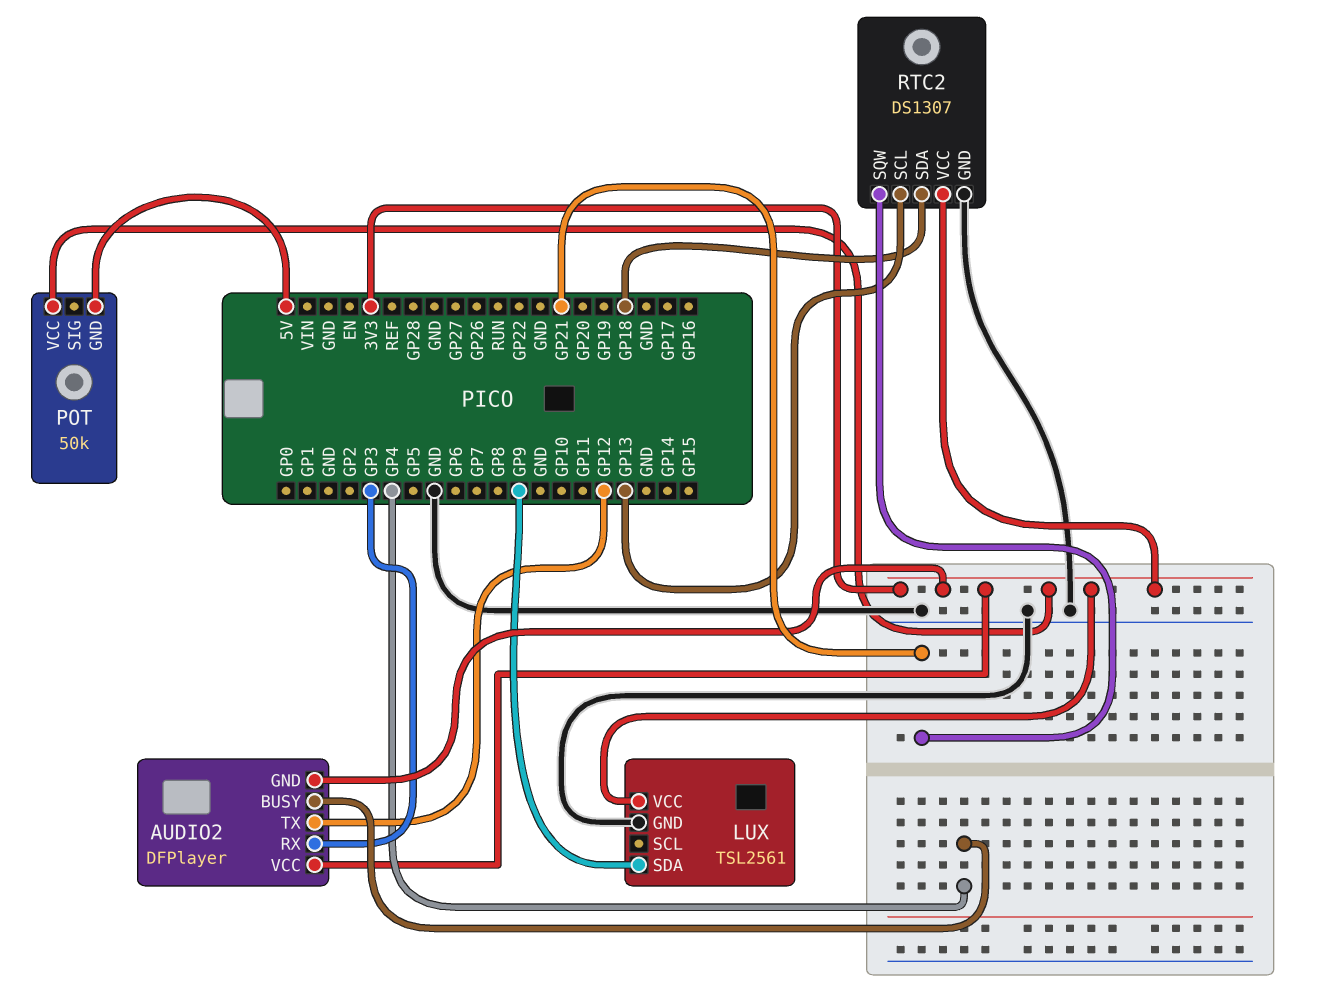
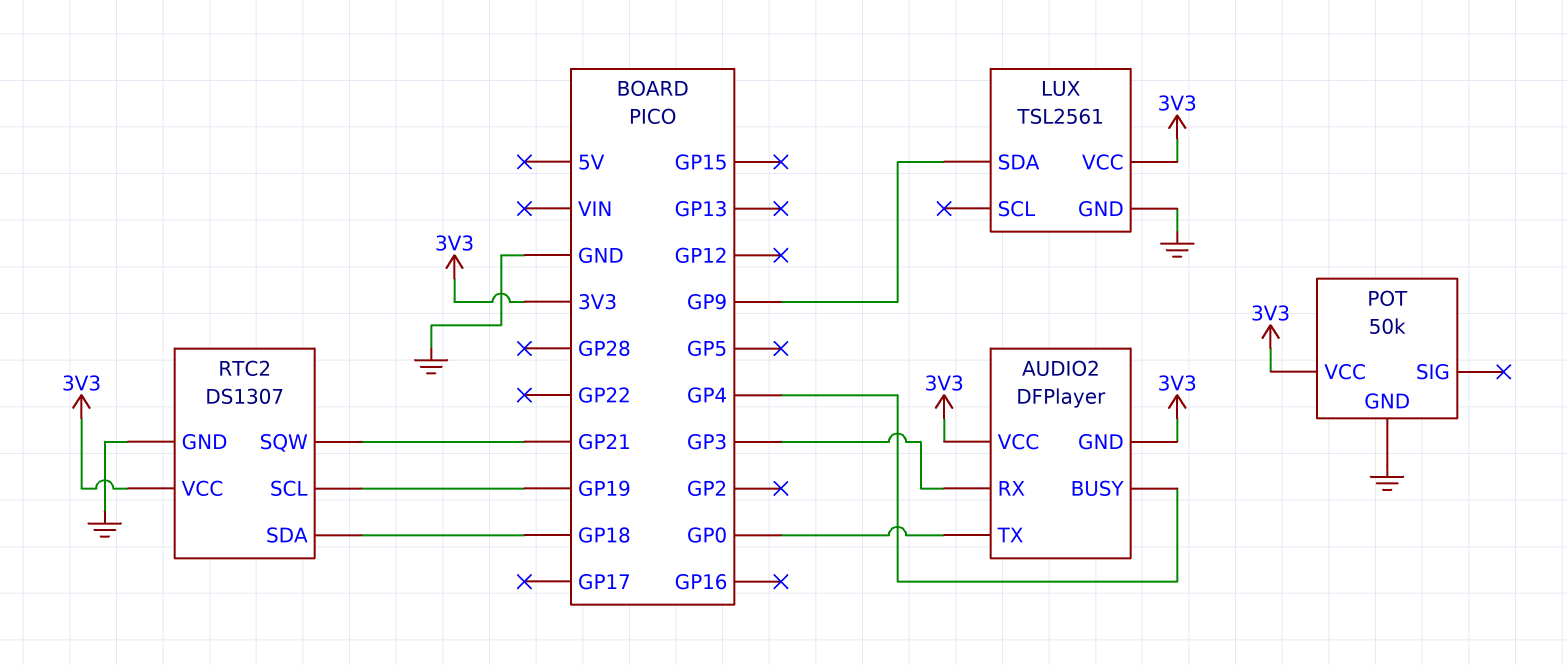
AUDIO2 pin TX: GP12 -> GP0
POT pin GND: 5V -> GND
RTC2 pin SCL: GP13 -> GP19

